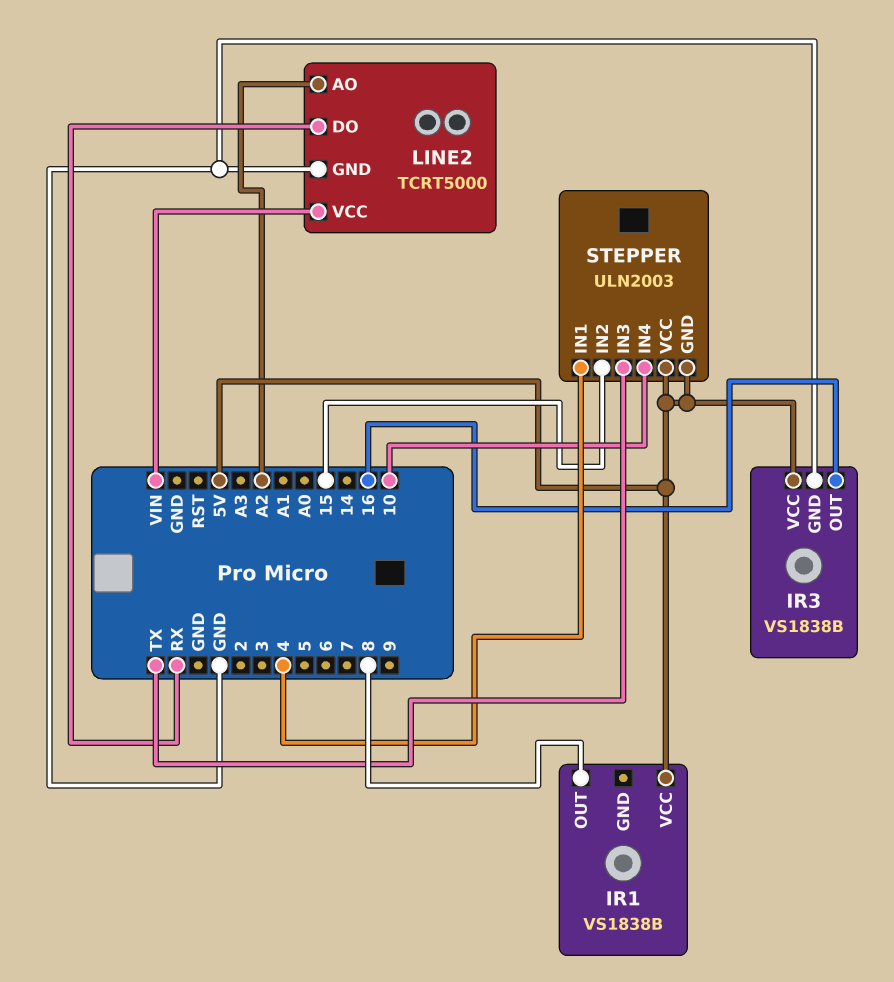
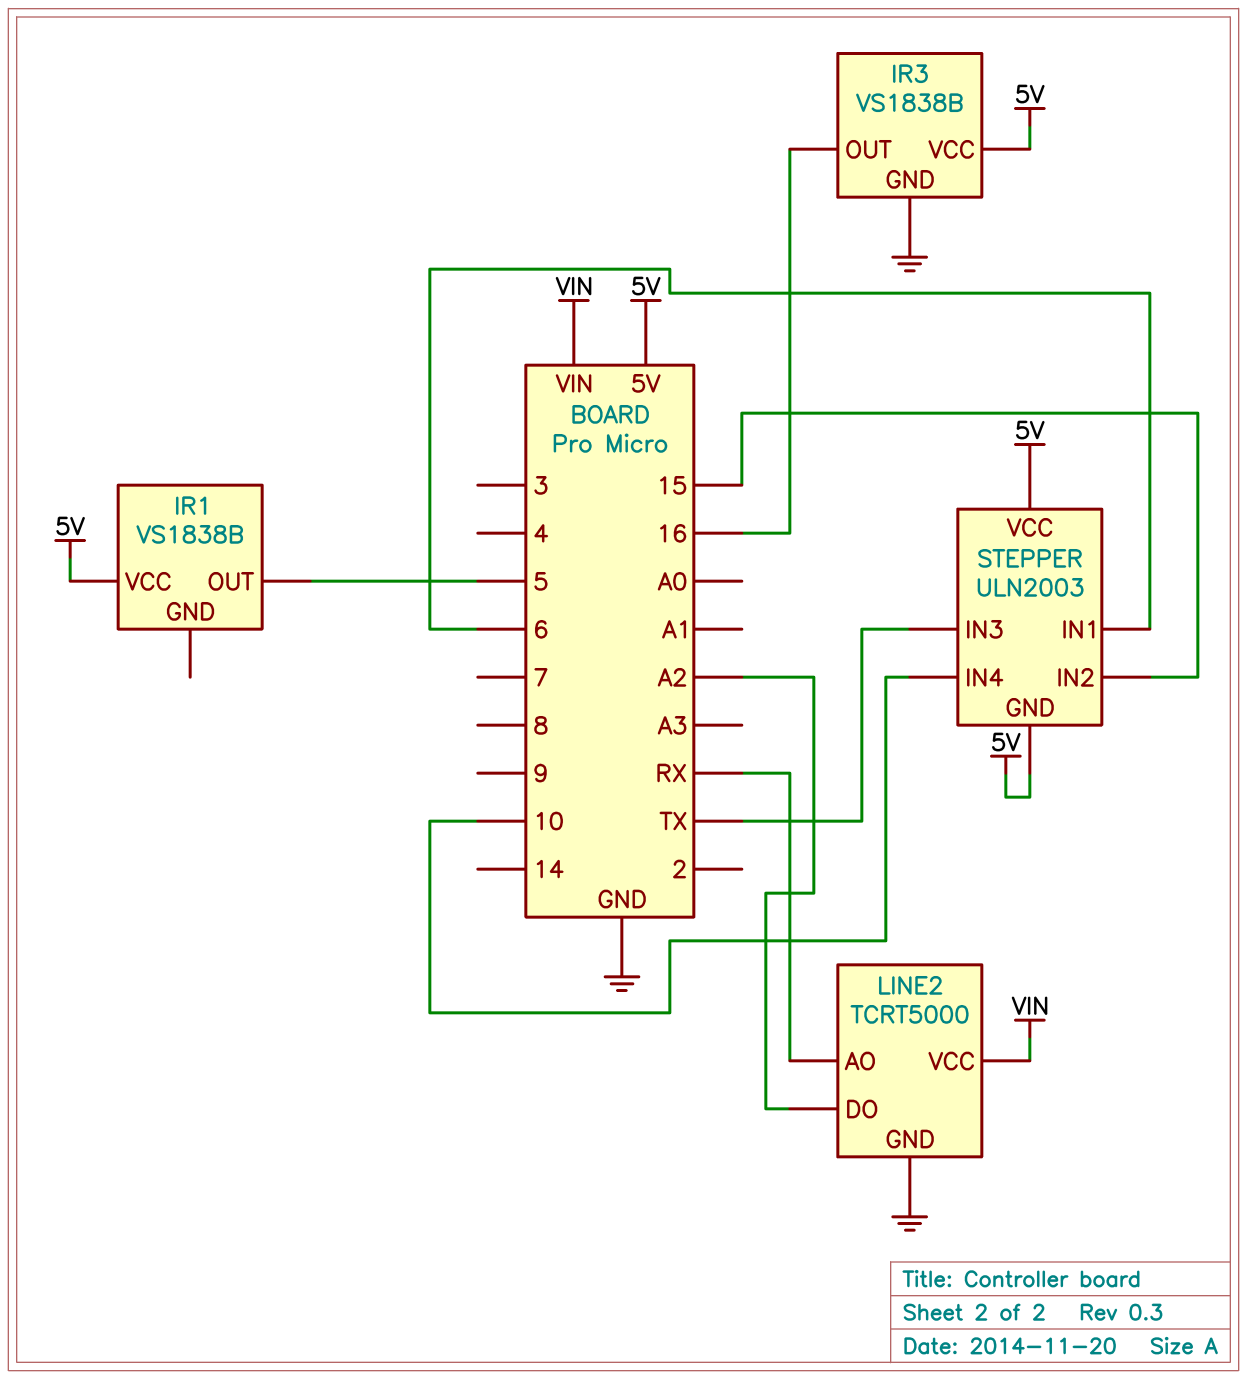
IR1 pin OUT: 8 -> 5
LINE2 pin AO: A2 -> RX
LINE2 pin DO: RX -> A2
STEPPER pin IN1: 4 -> 6

